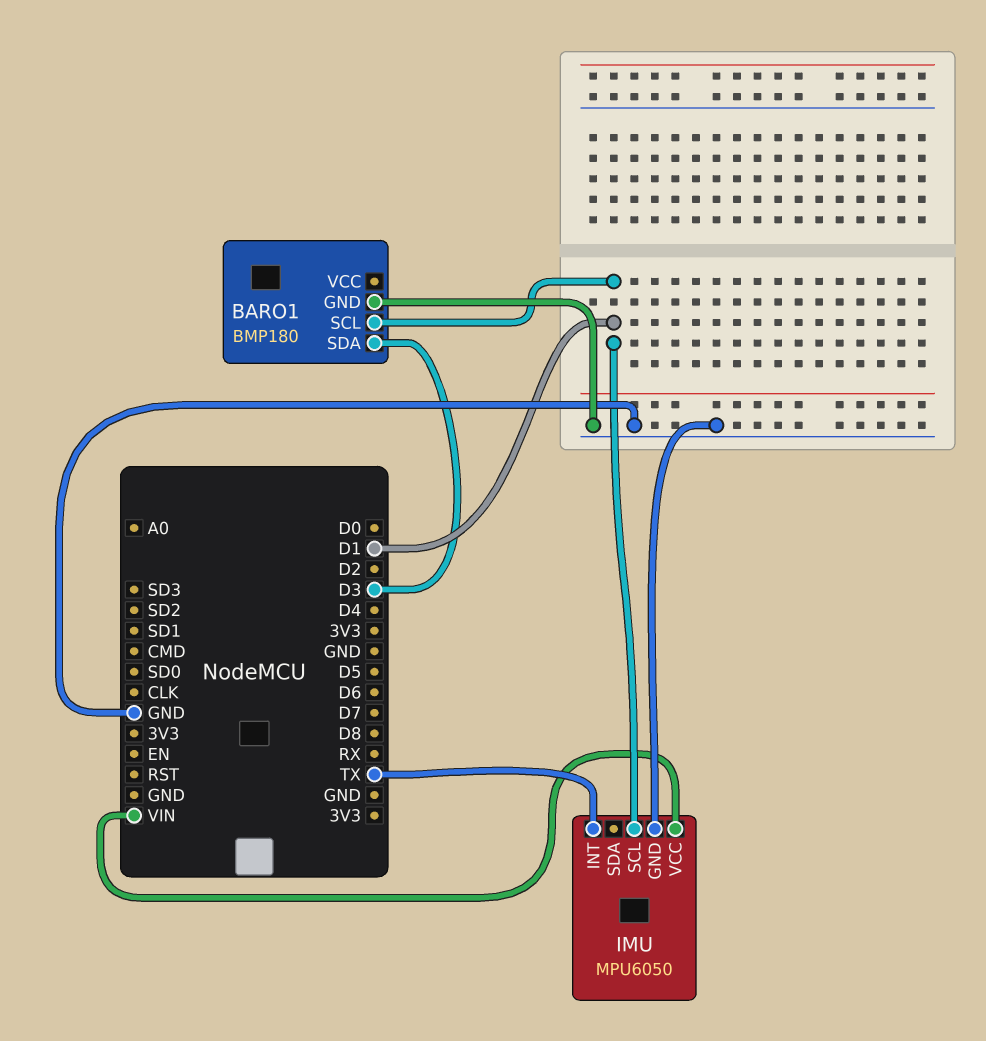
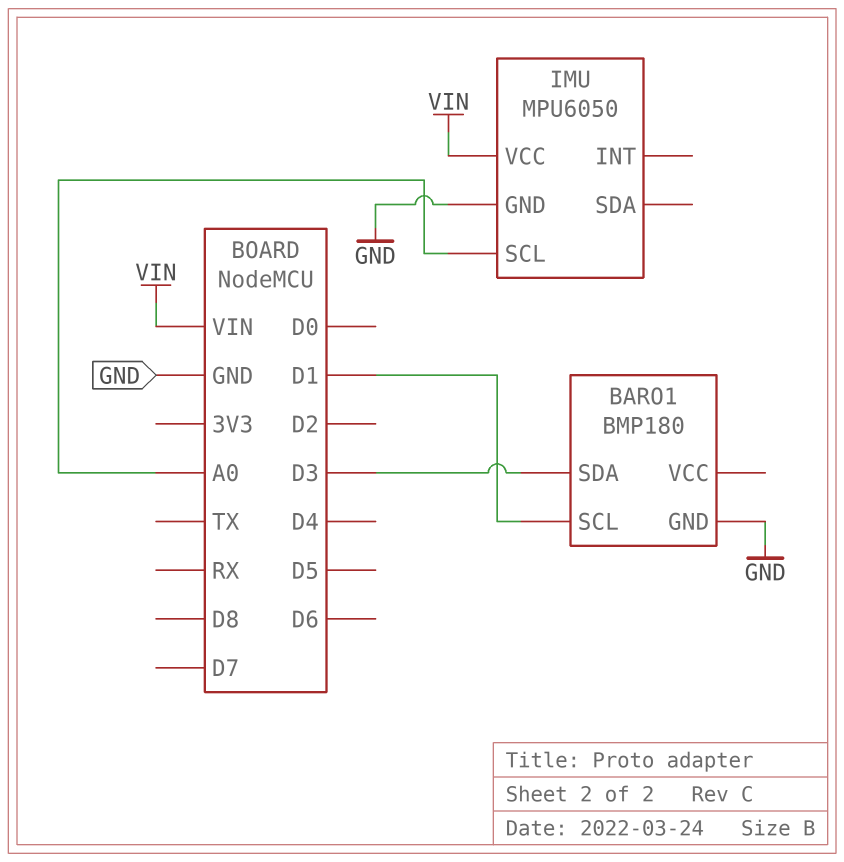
IMU pin INT: TX -> none
IMU pin SCL: D1 -> A0

